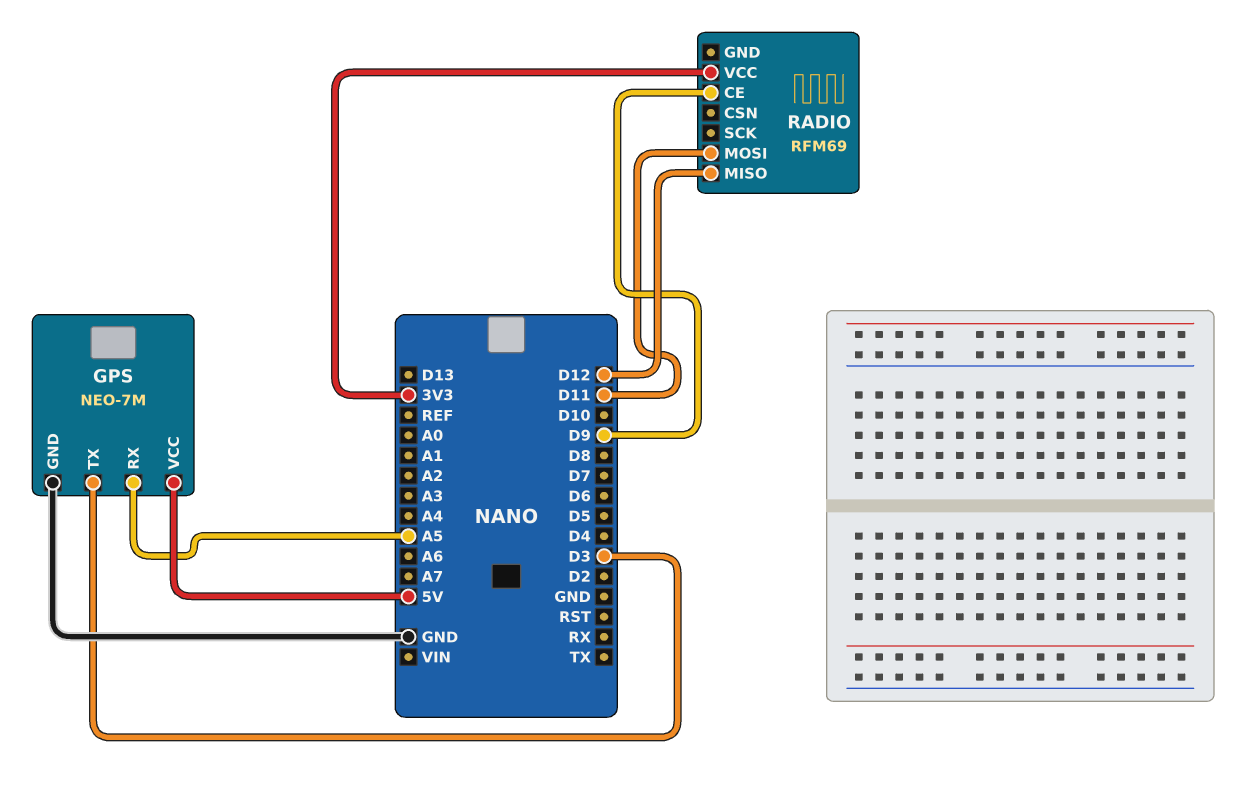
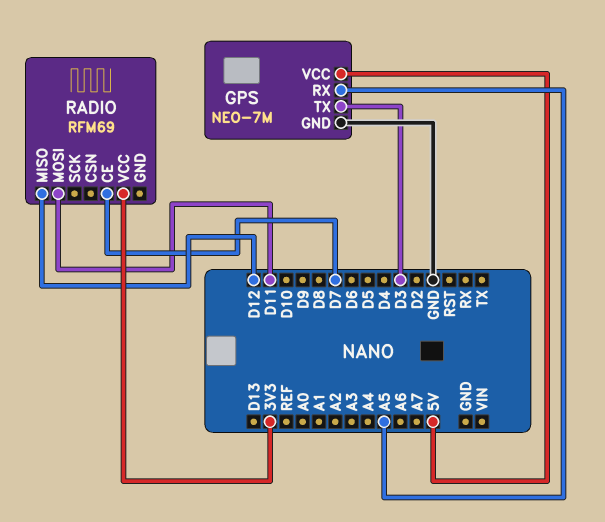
RADIO pin CE: D9 -> D7

